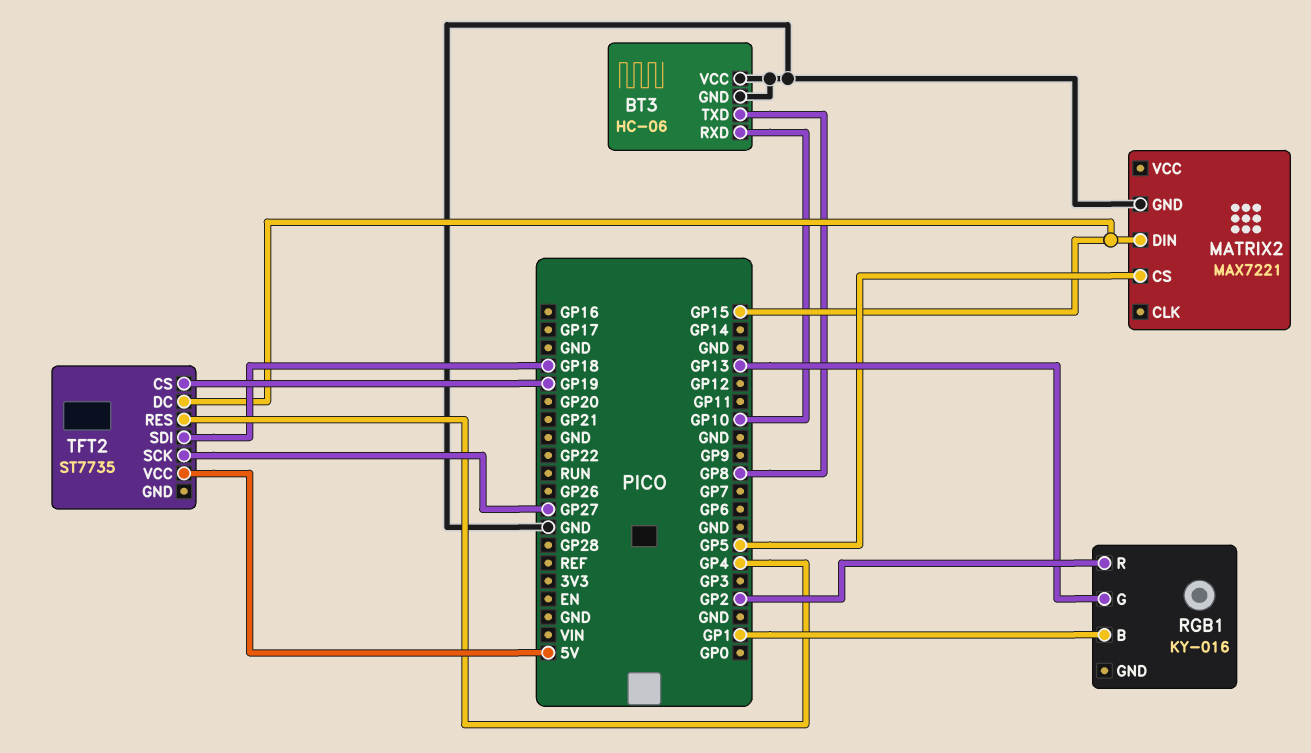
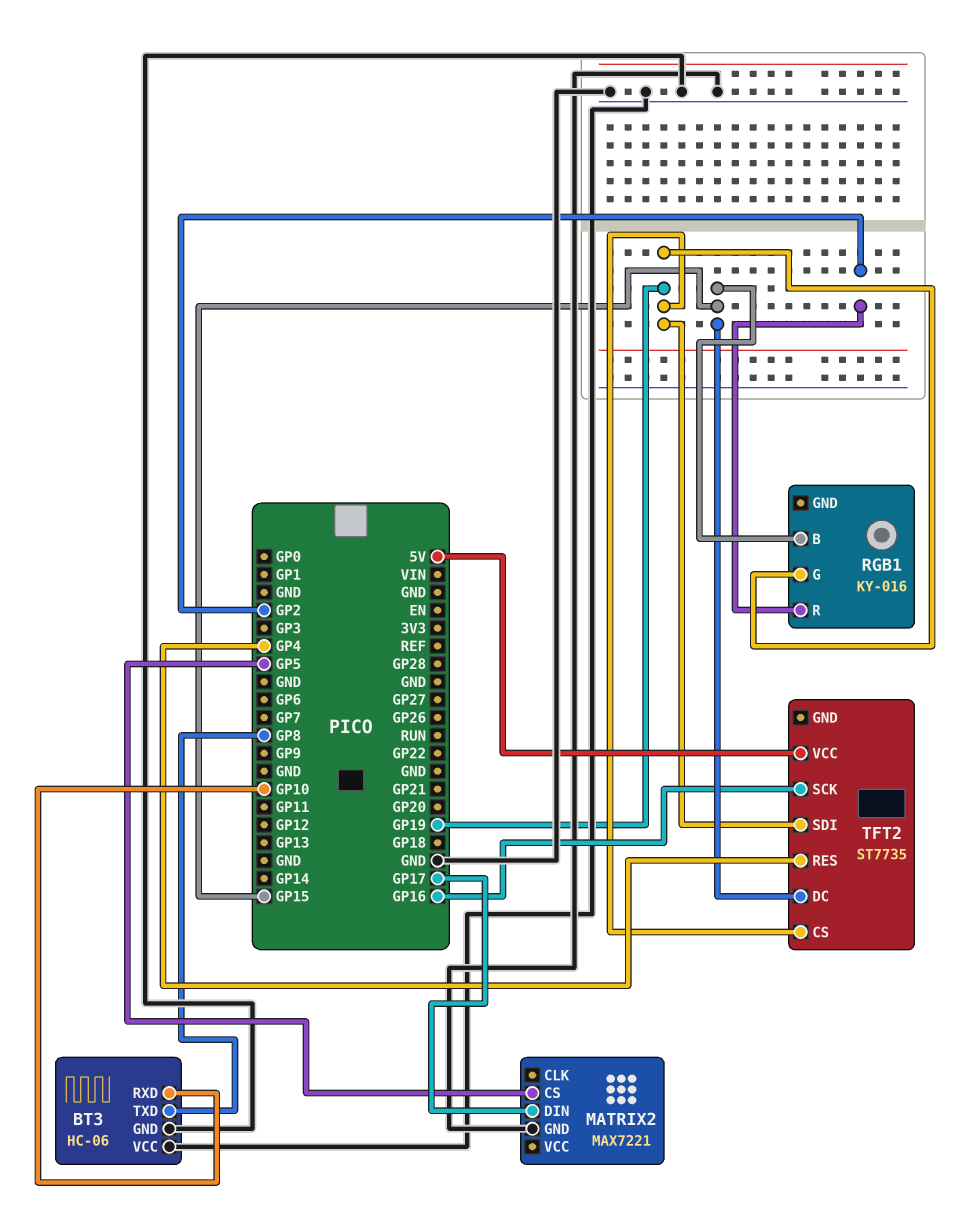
MATRIX2 pin DIN: GP15 -> GP17
RGB1 pin B: GP1 -> GP15
RGB1 pin G: GP13 -> GP19
TFT2 pin SCK: GP27 -> GP16
TFT2 pin SDI: GP18 -> GP19

